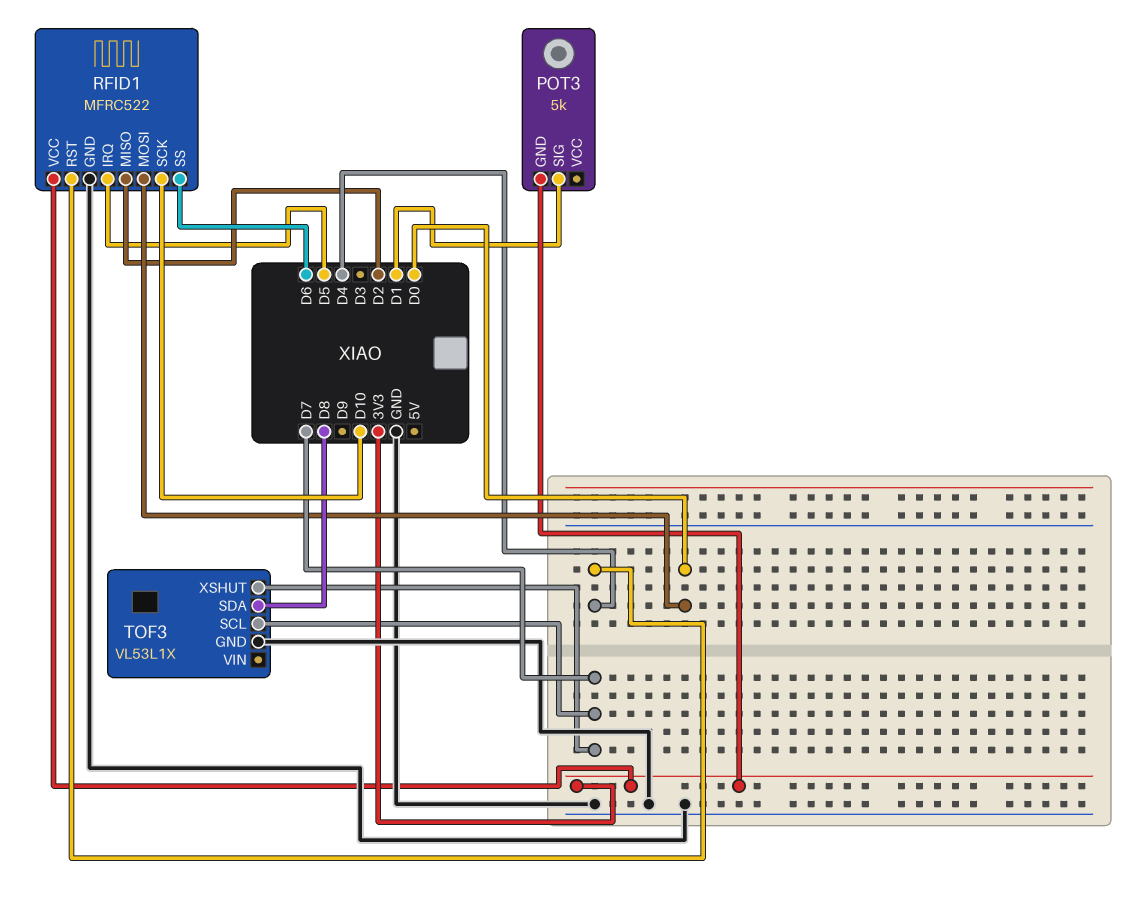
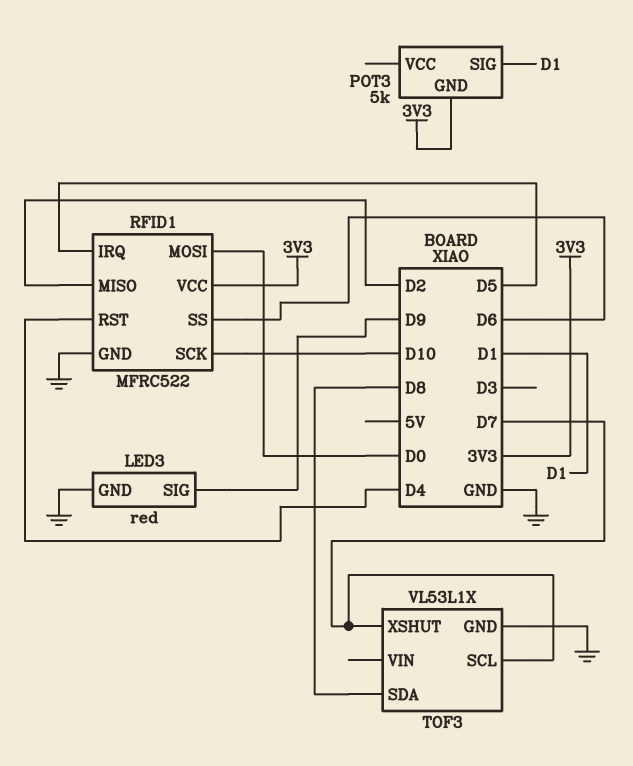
LED3: none -> red
LED3 pin GND: none -> GND
LED3 pin SIG: none -> D9

